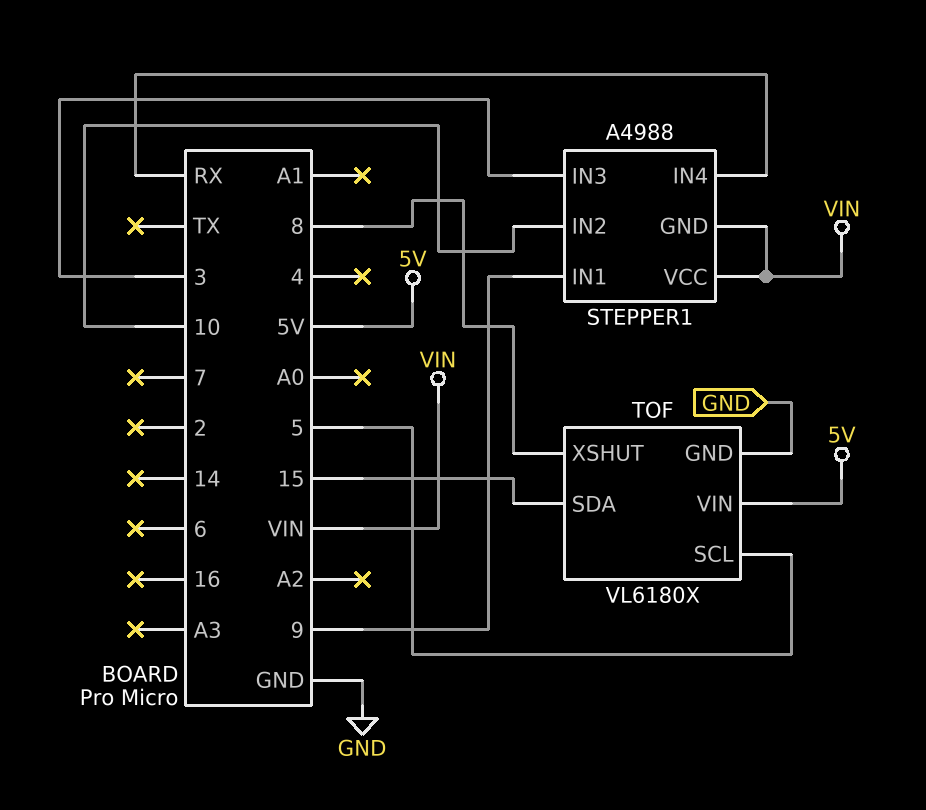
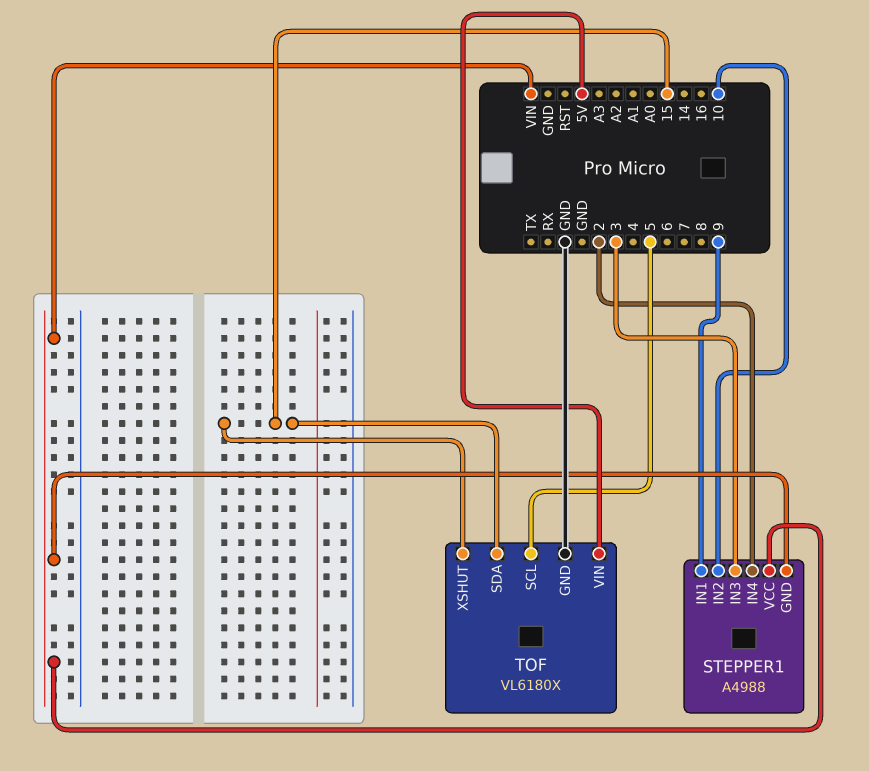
STEPPER1 pin IN4: RX -> 2
TOF pin XSHUT: 8 -> 15

